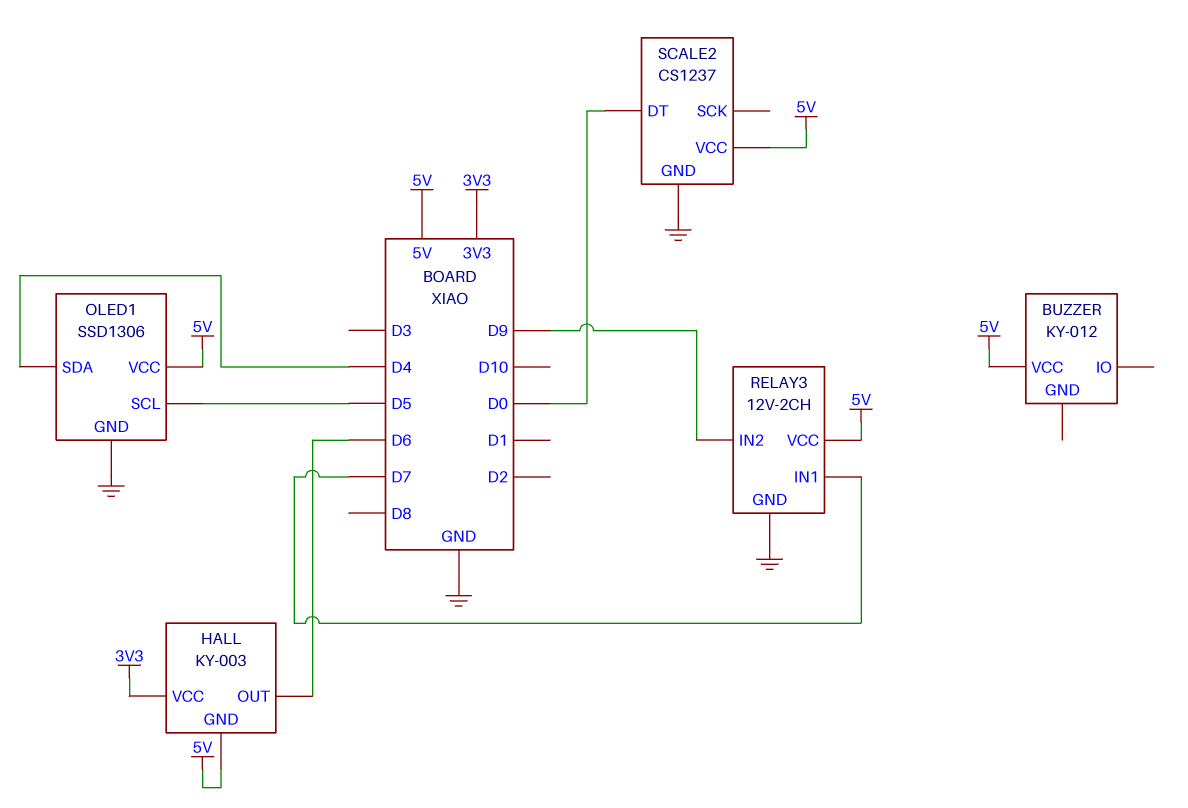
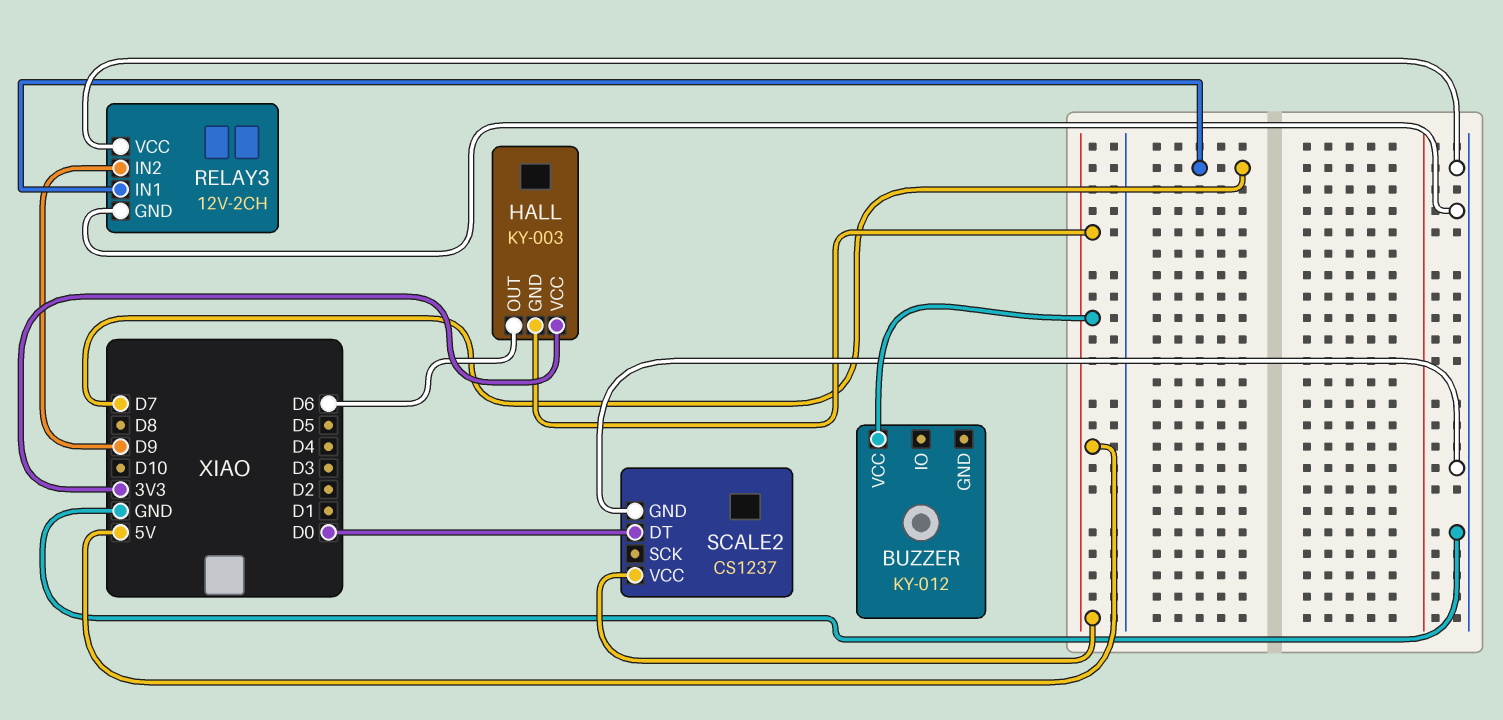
OLED1: SSD1306 -> none
OLED1 pin GND: GND -> none
OLED1 pin SCL: D5 -> none
OLED1 pin SDA: D4 -> none
OLED1 pin VCC: 5V -> none
RELAY3 pin VCC: 5V -> GND

